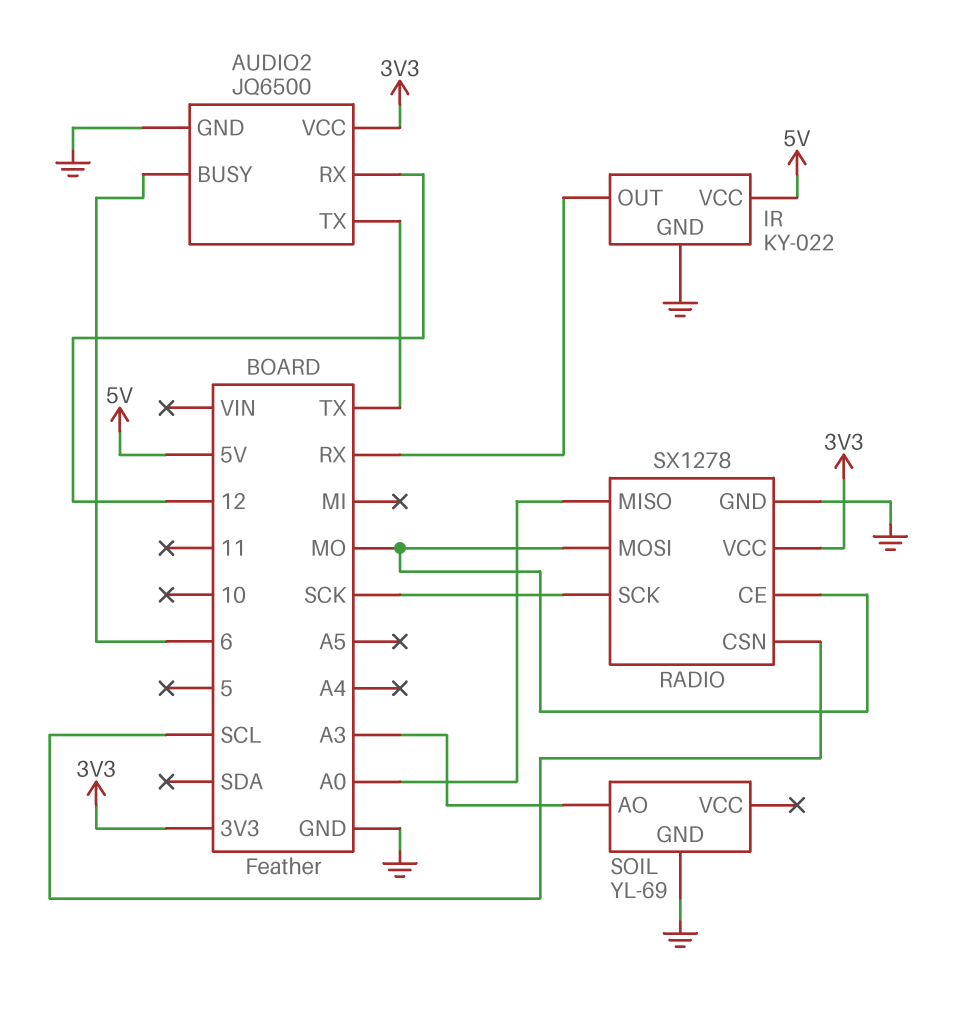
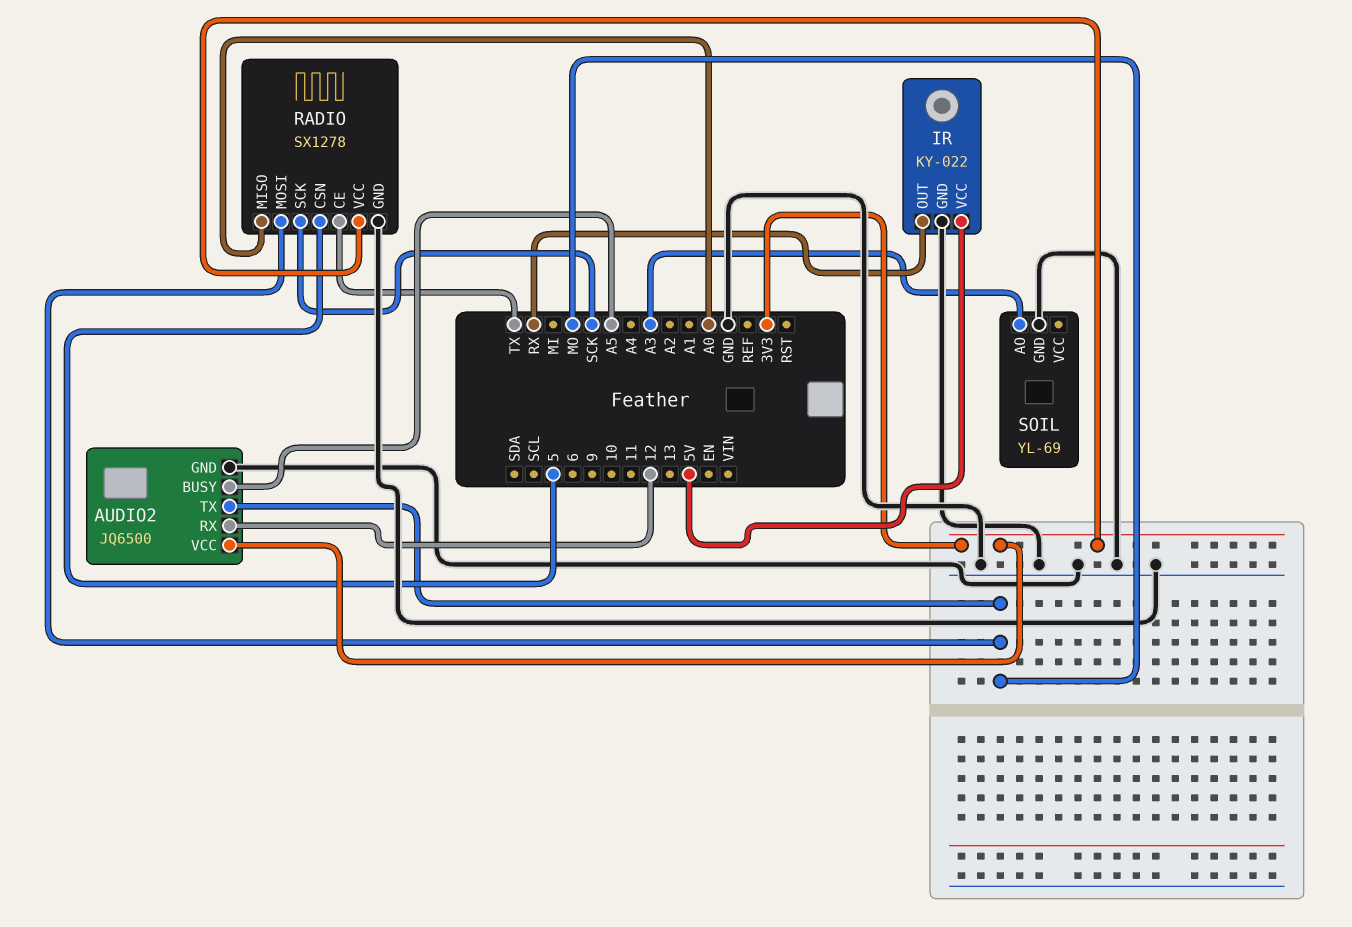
AUDIO2 pin BUSY: 6 -> A5
AUDIO2 pin TX: TX -> MO
RADIO pin CE: MO -> TX
RADIO pin CSN: SCL -> 5

